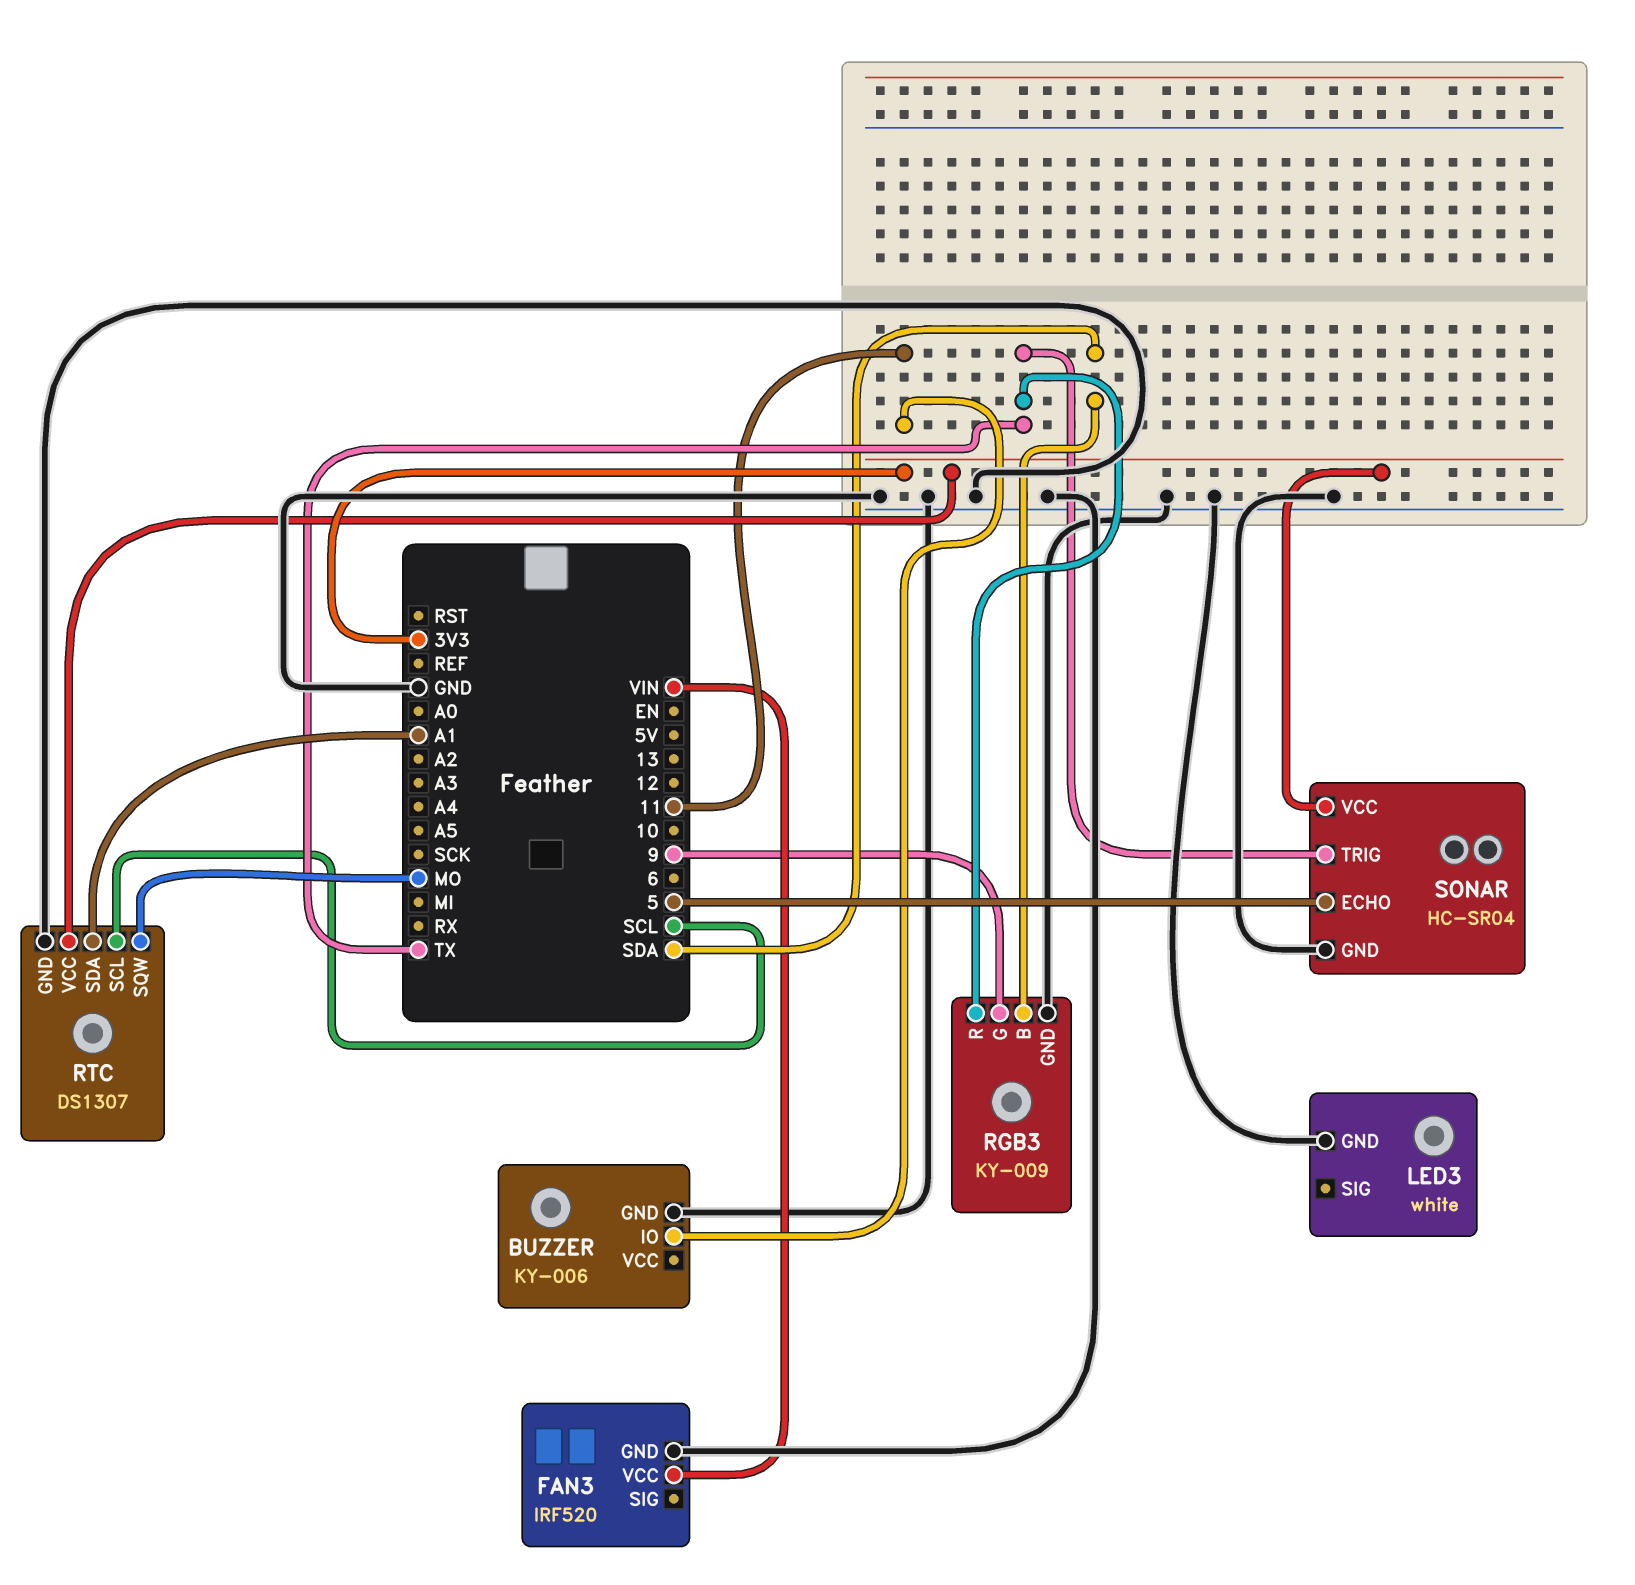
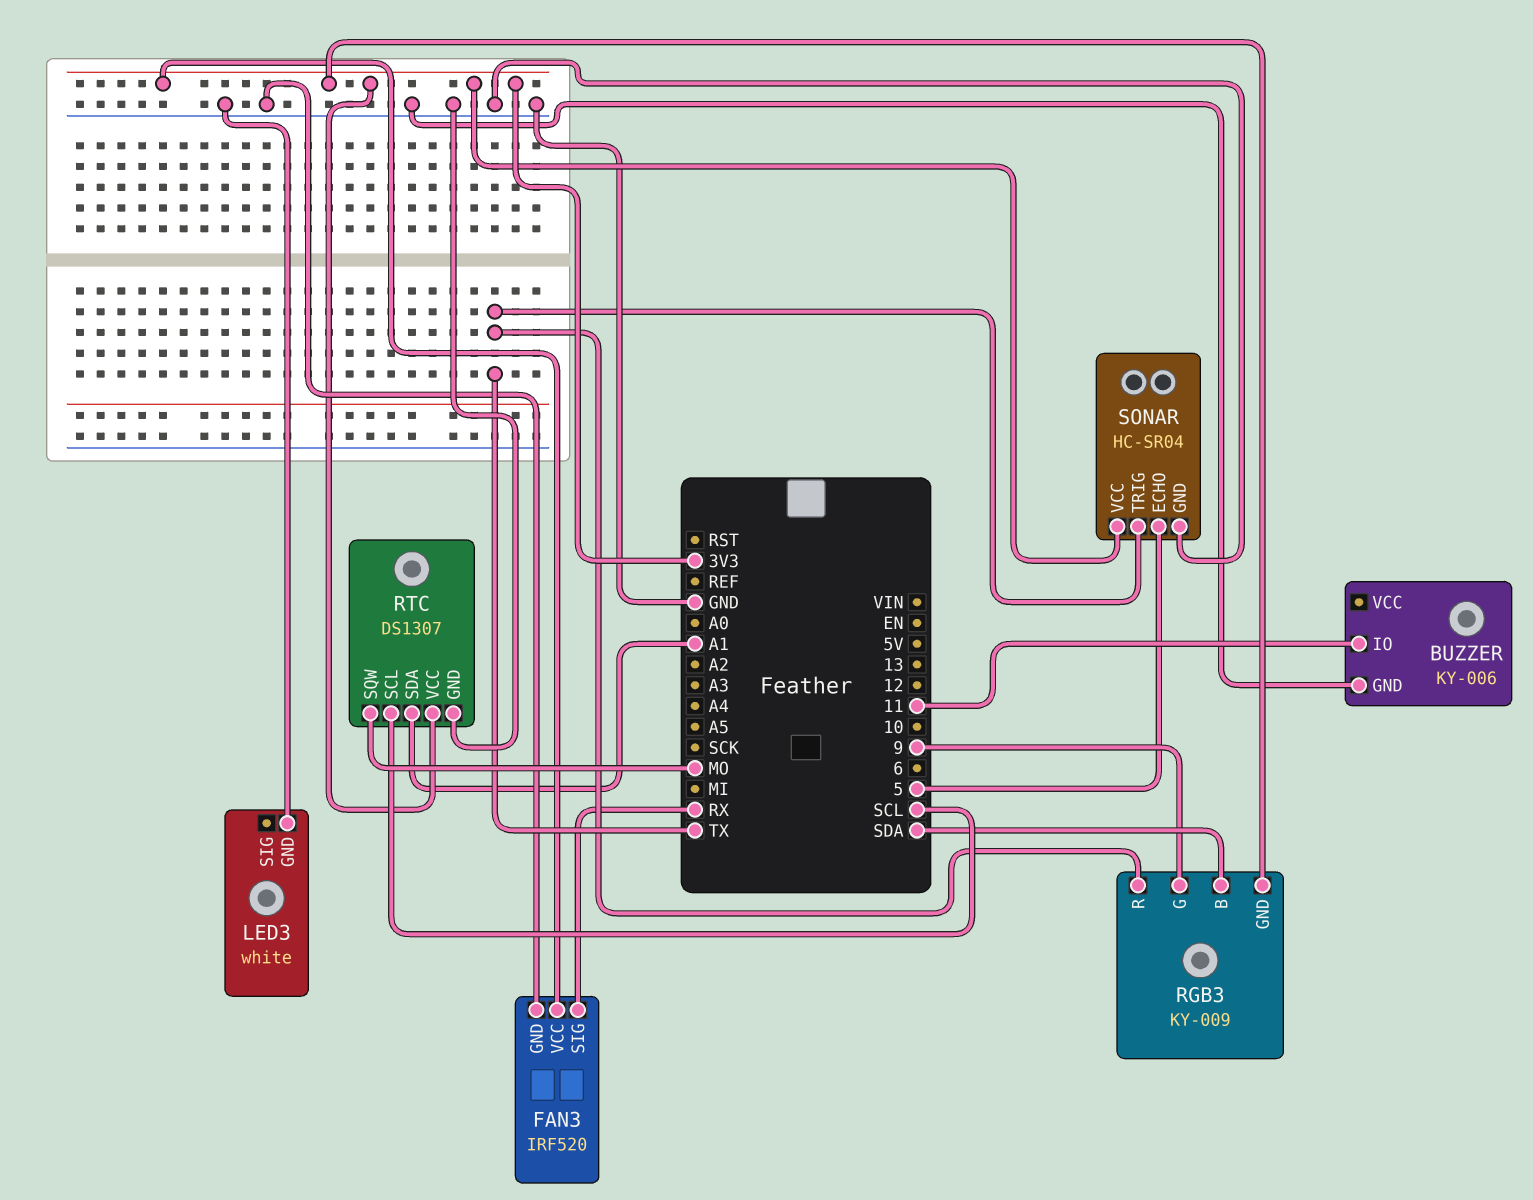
FAN3 pin SIG: none -> RX
FAN3 pin VCC: VIN -> 3V3
RGB3 pin GND: GND -> 3V3

